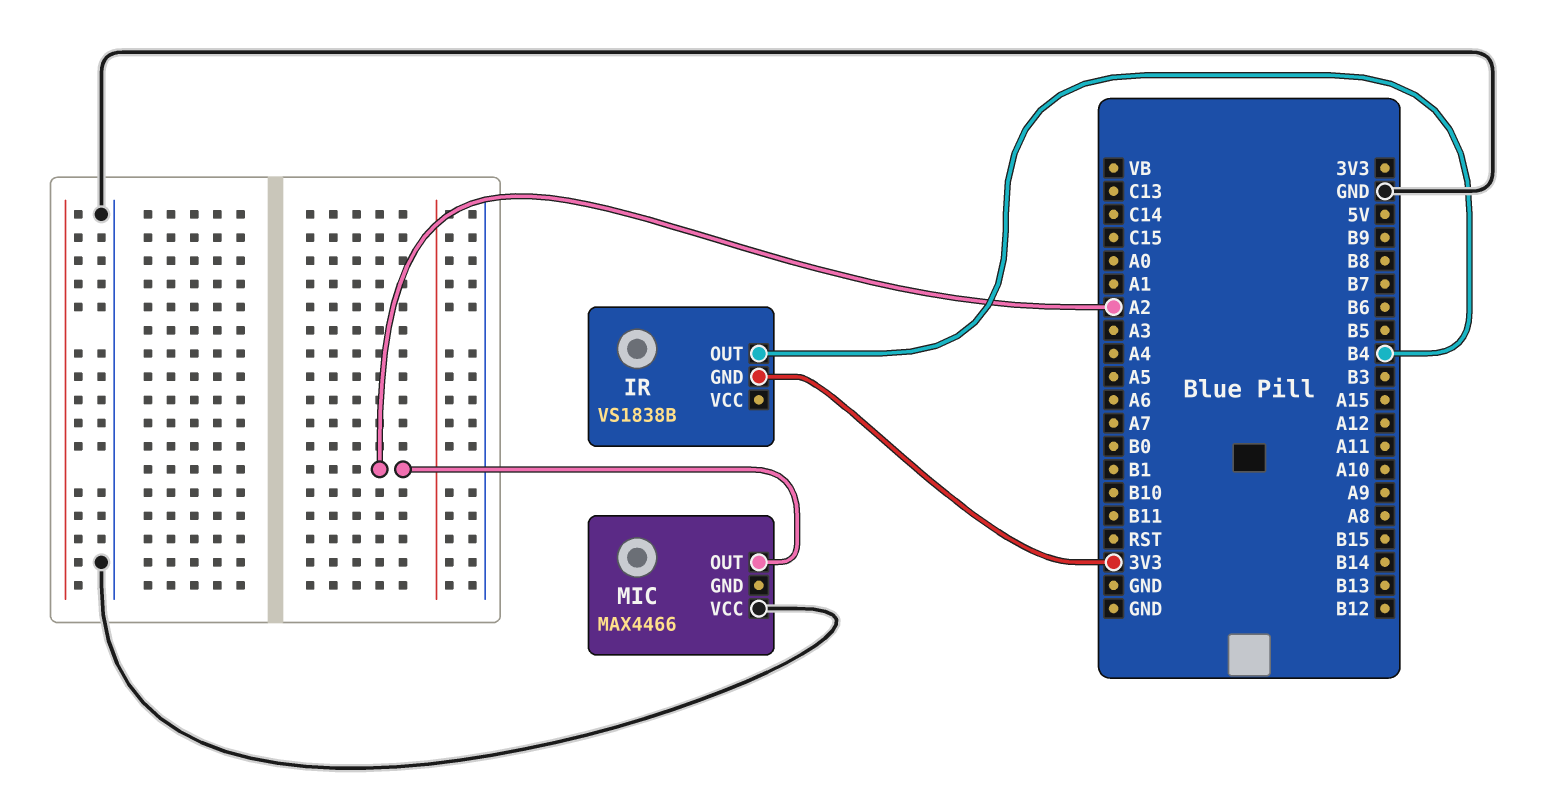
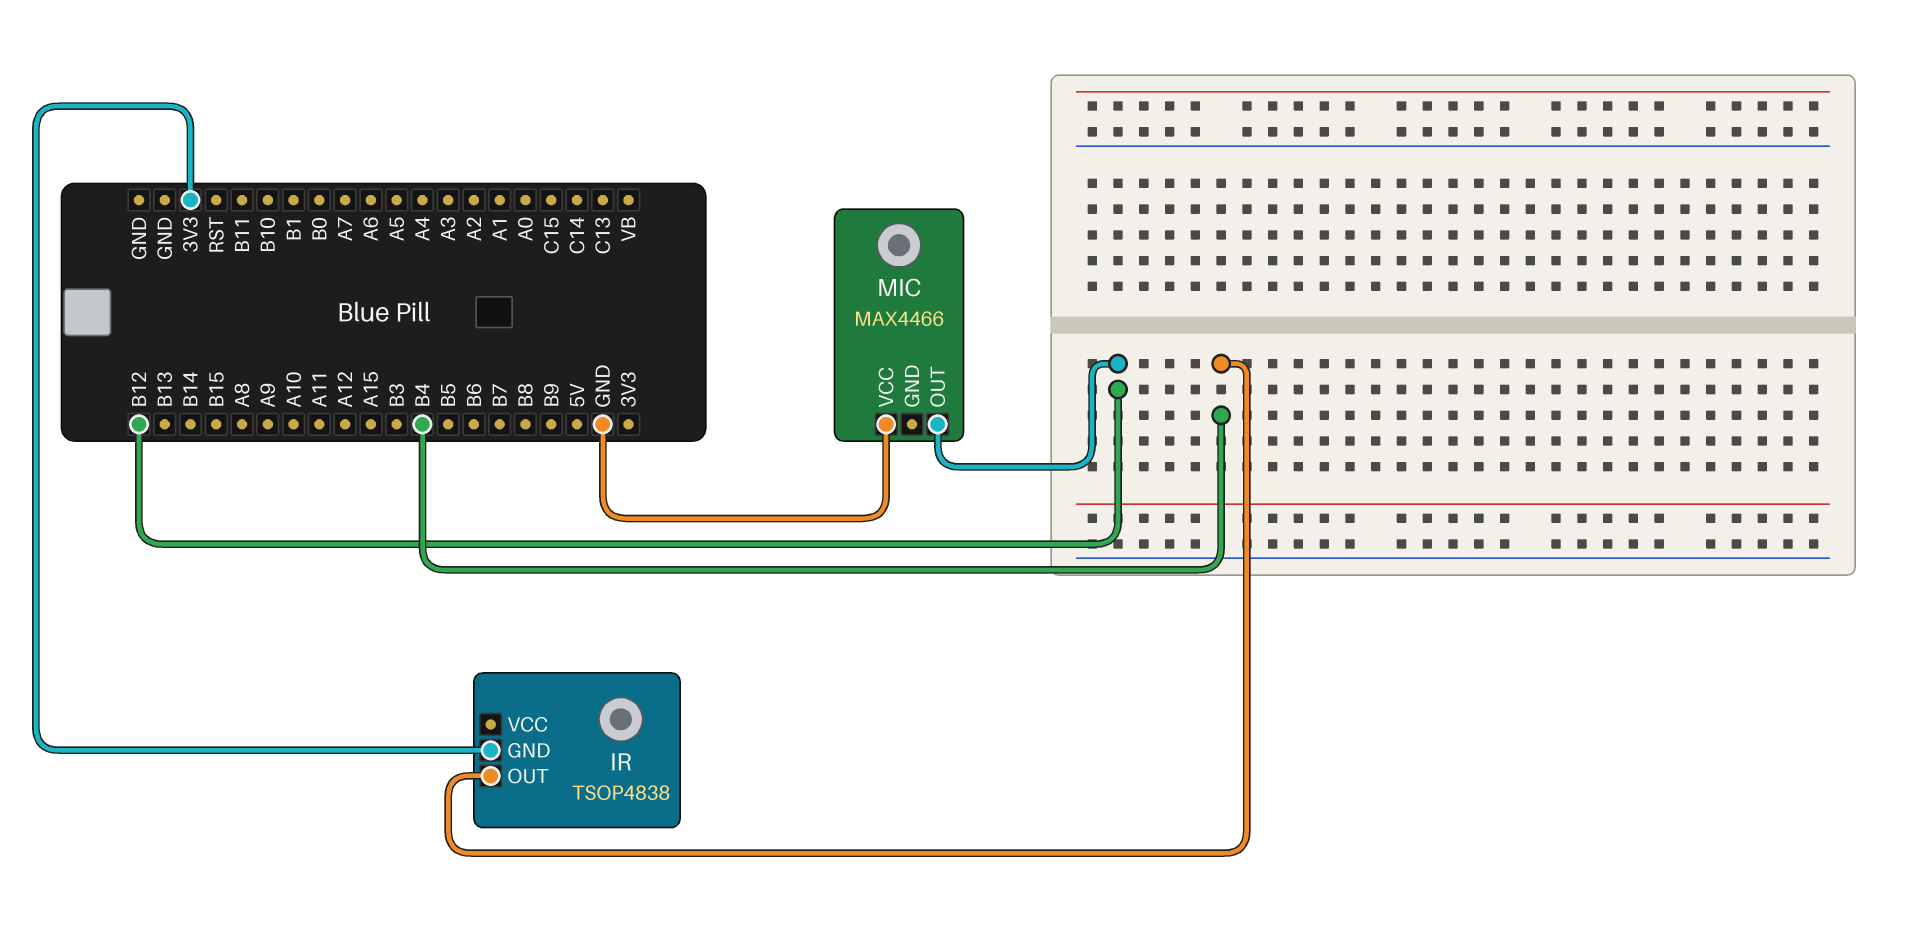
IR: VS1838B -> TSOP4838
MIC pin OUT: A2 -> B12

